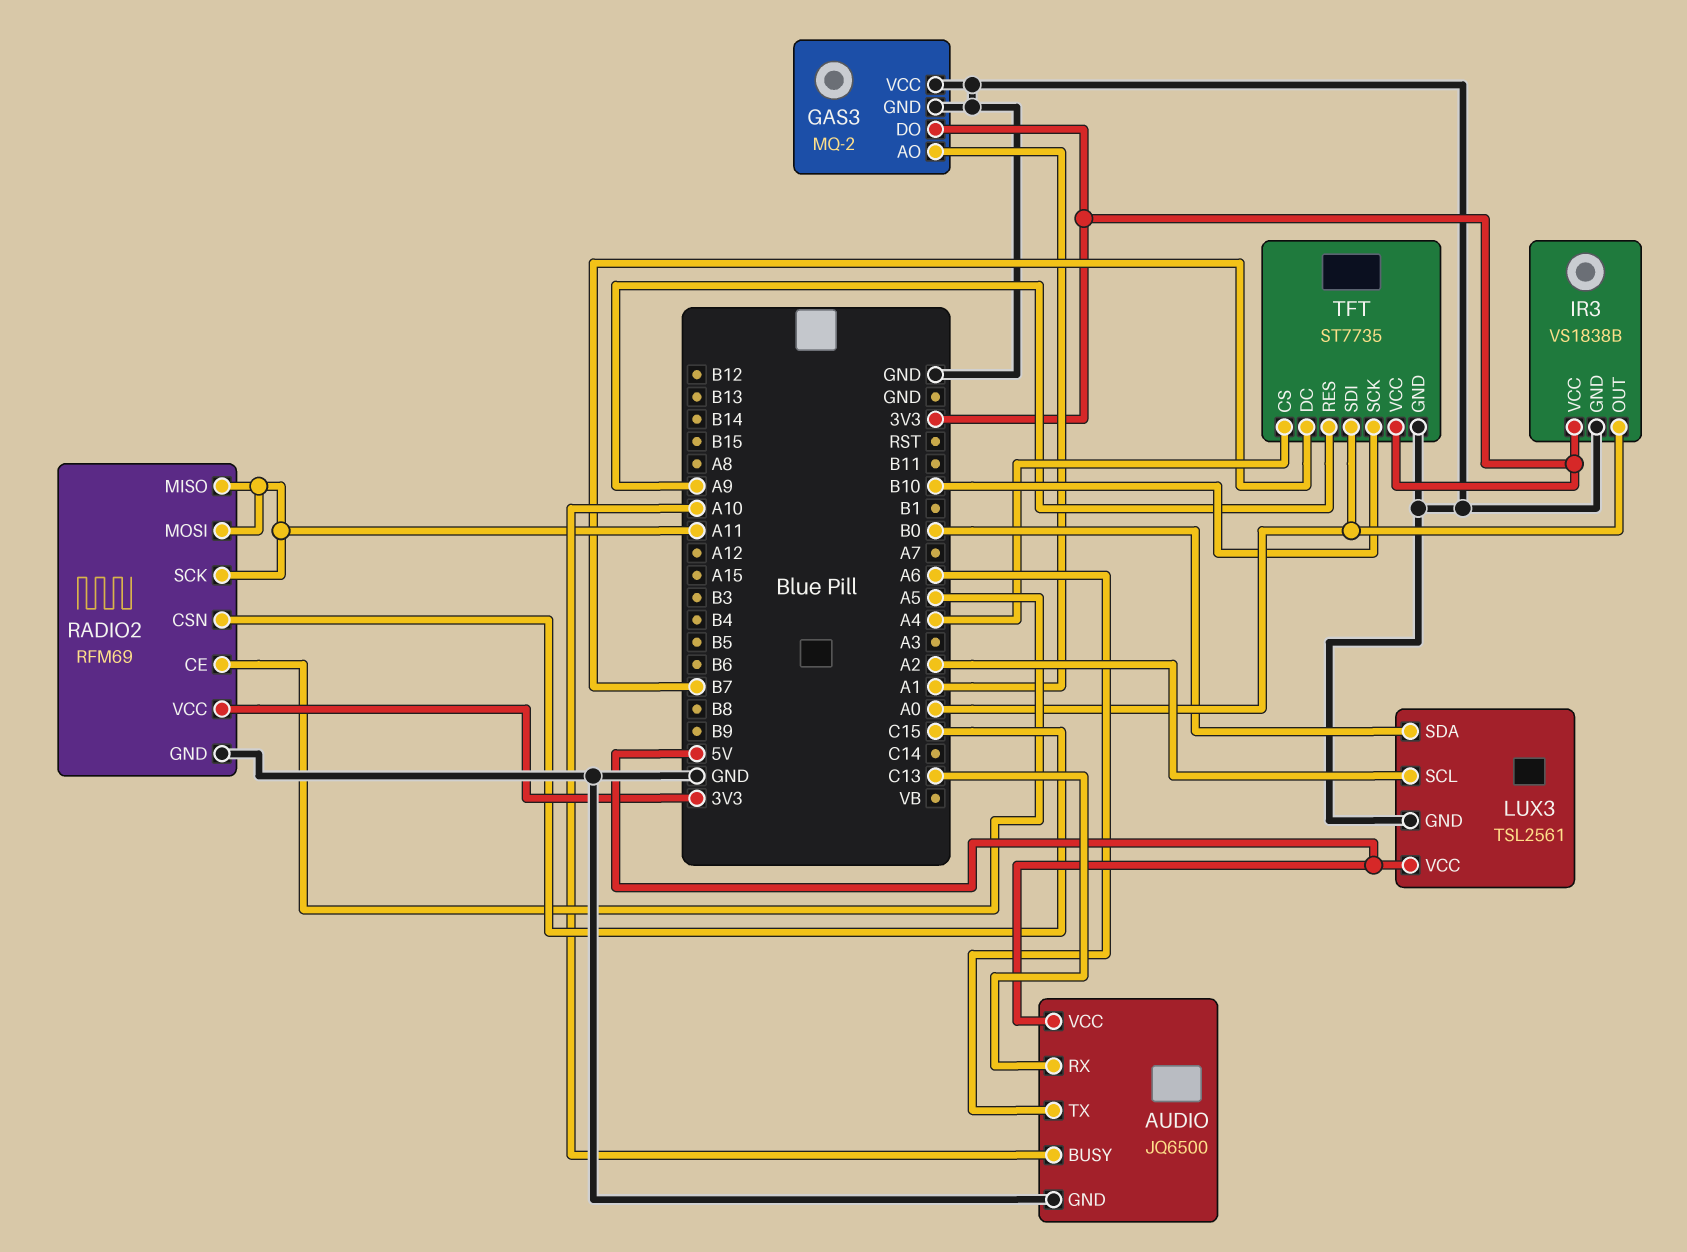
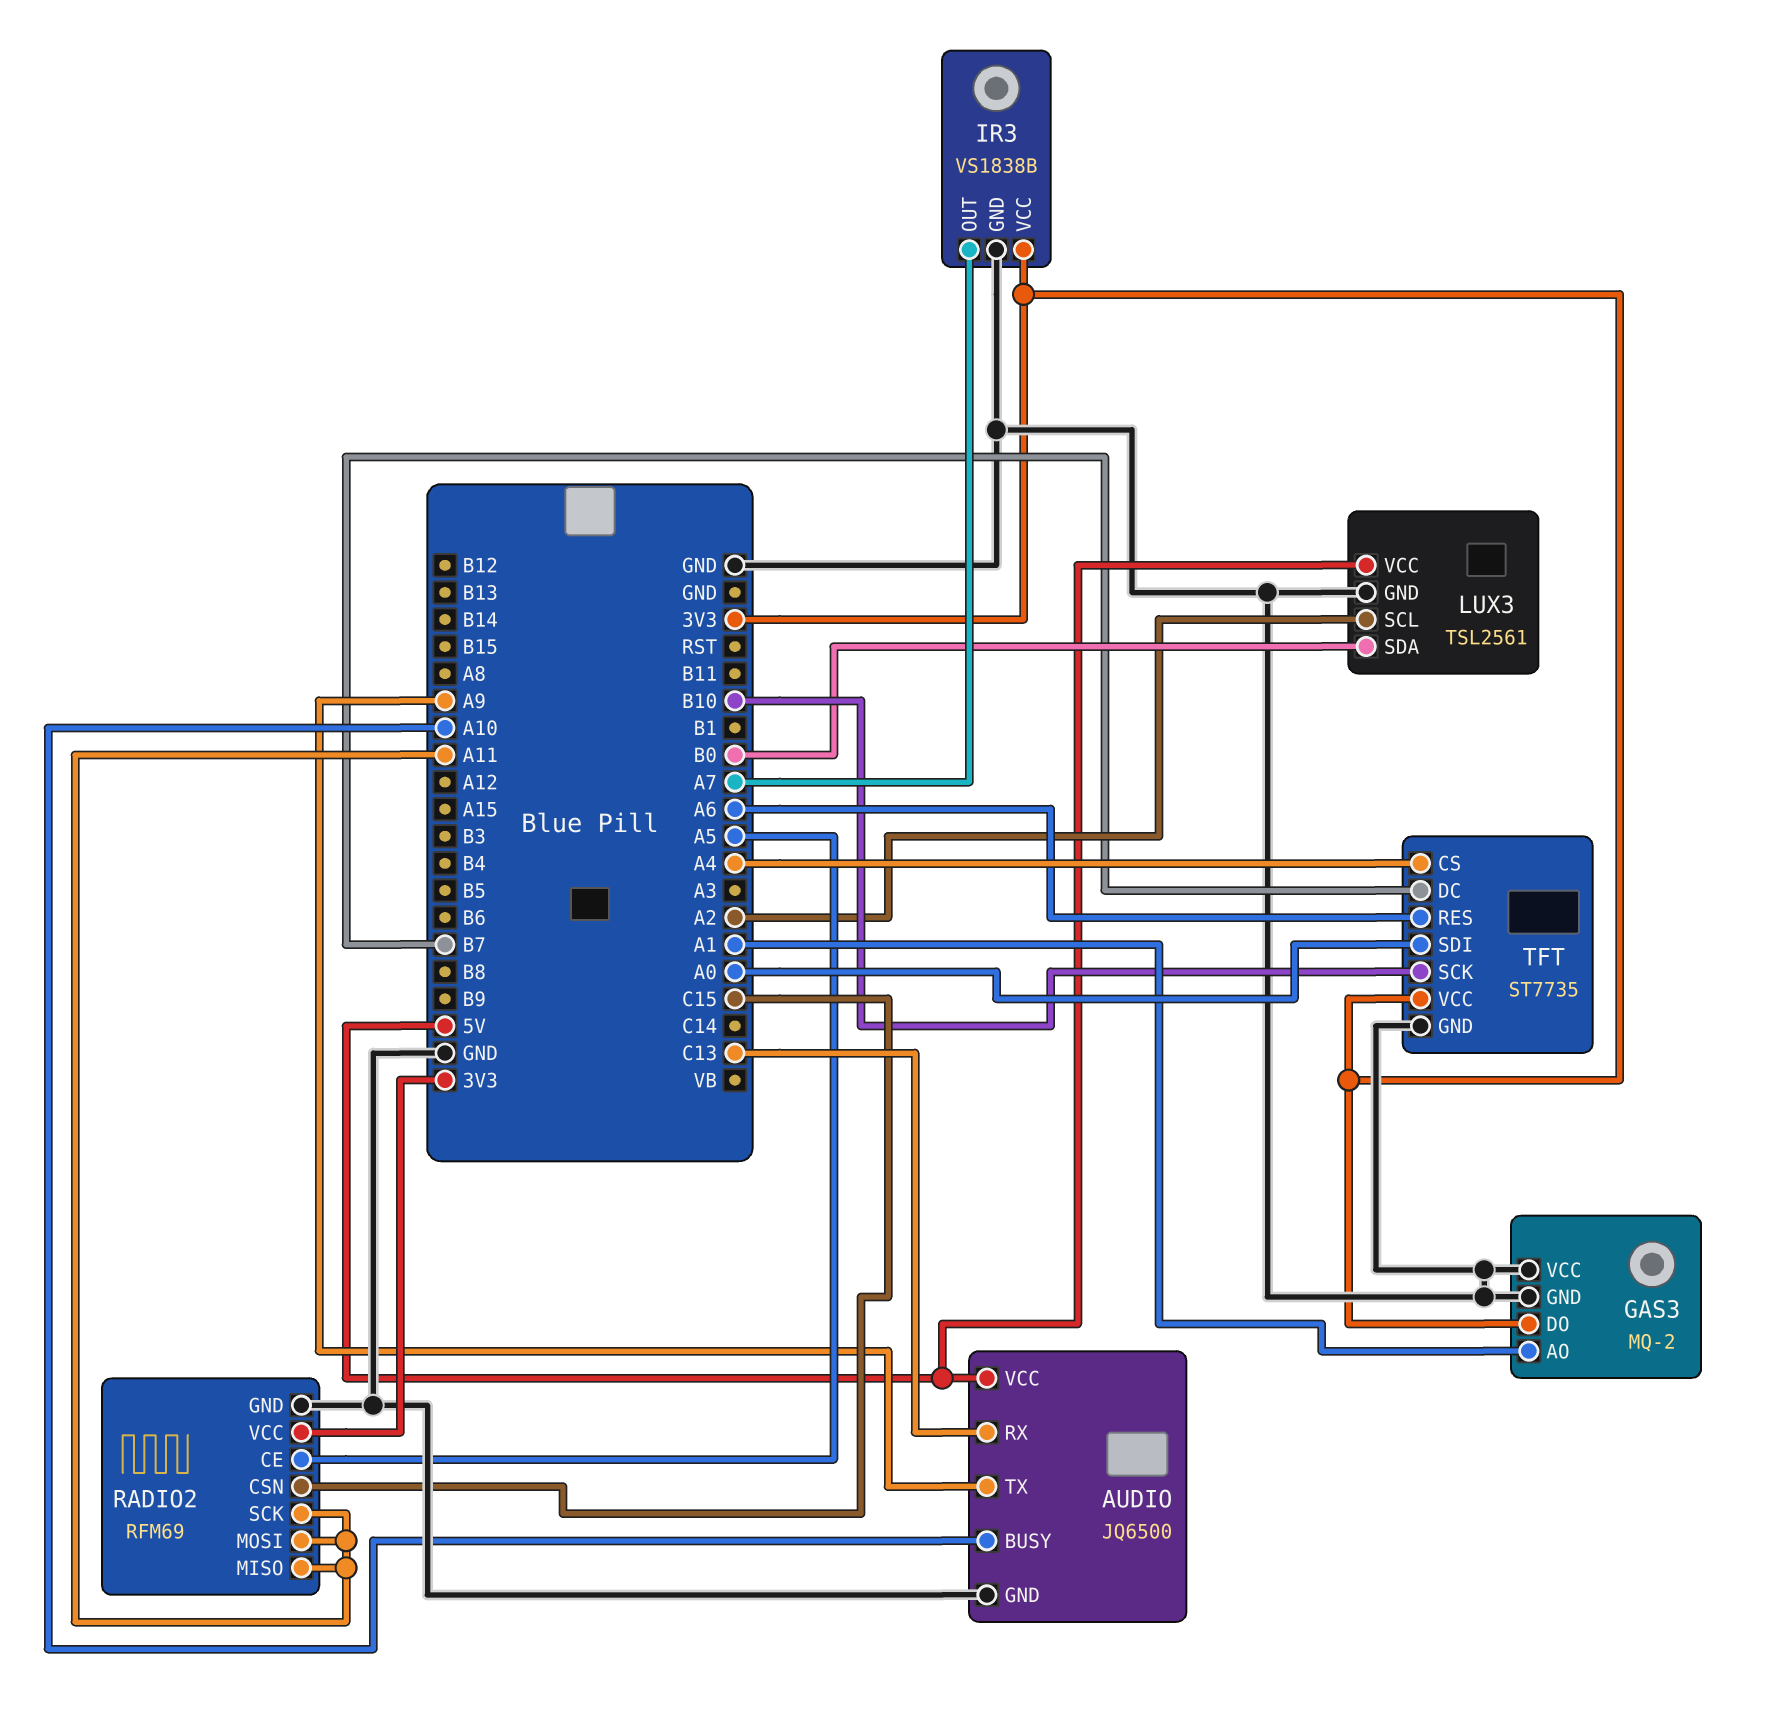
AUDIO pin TX: A6 -> A9
IR3 pin OUT: A0 -> A7
TFT pin RES: A9 -> A6

